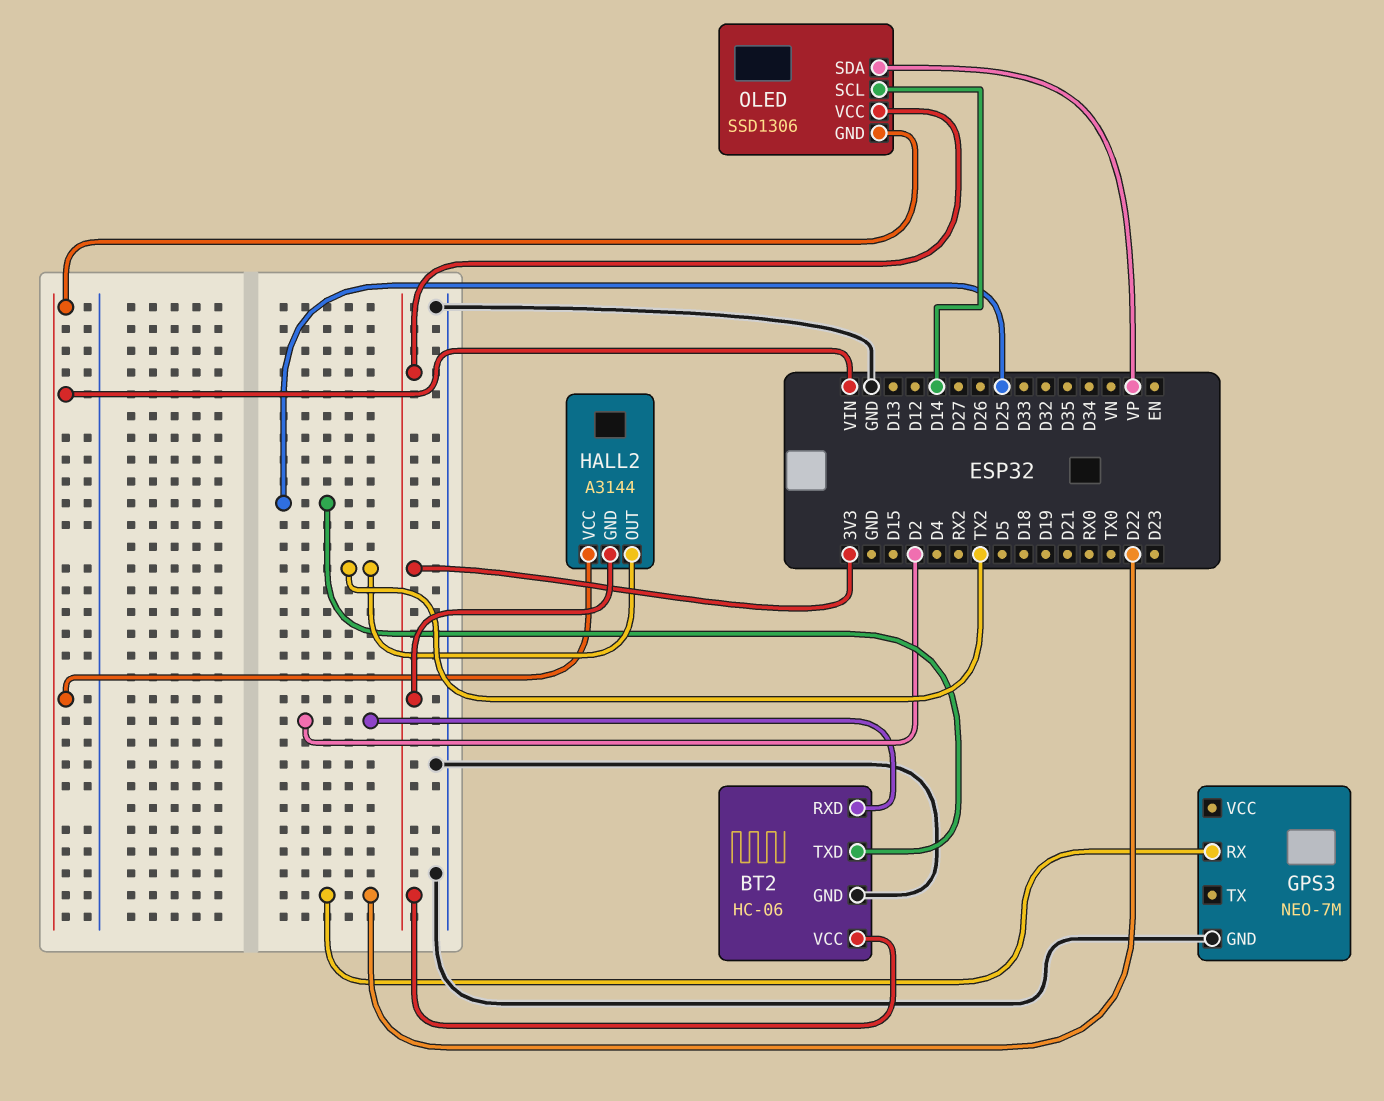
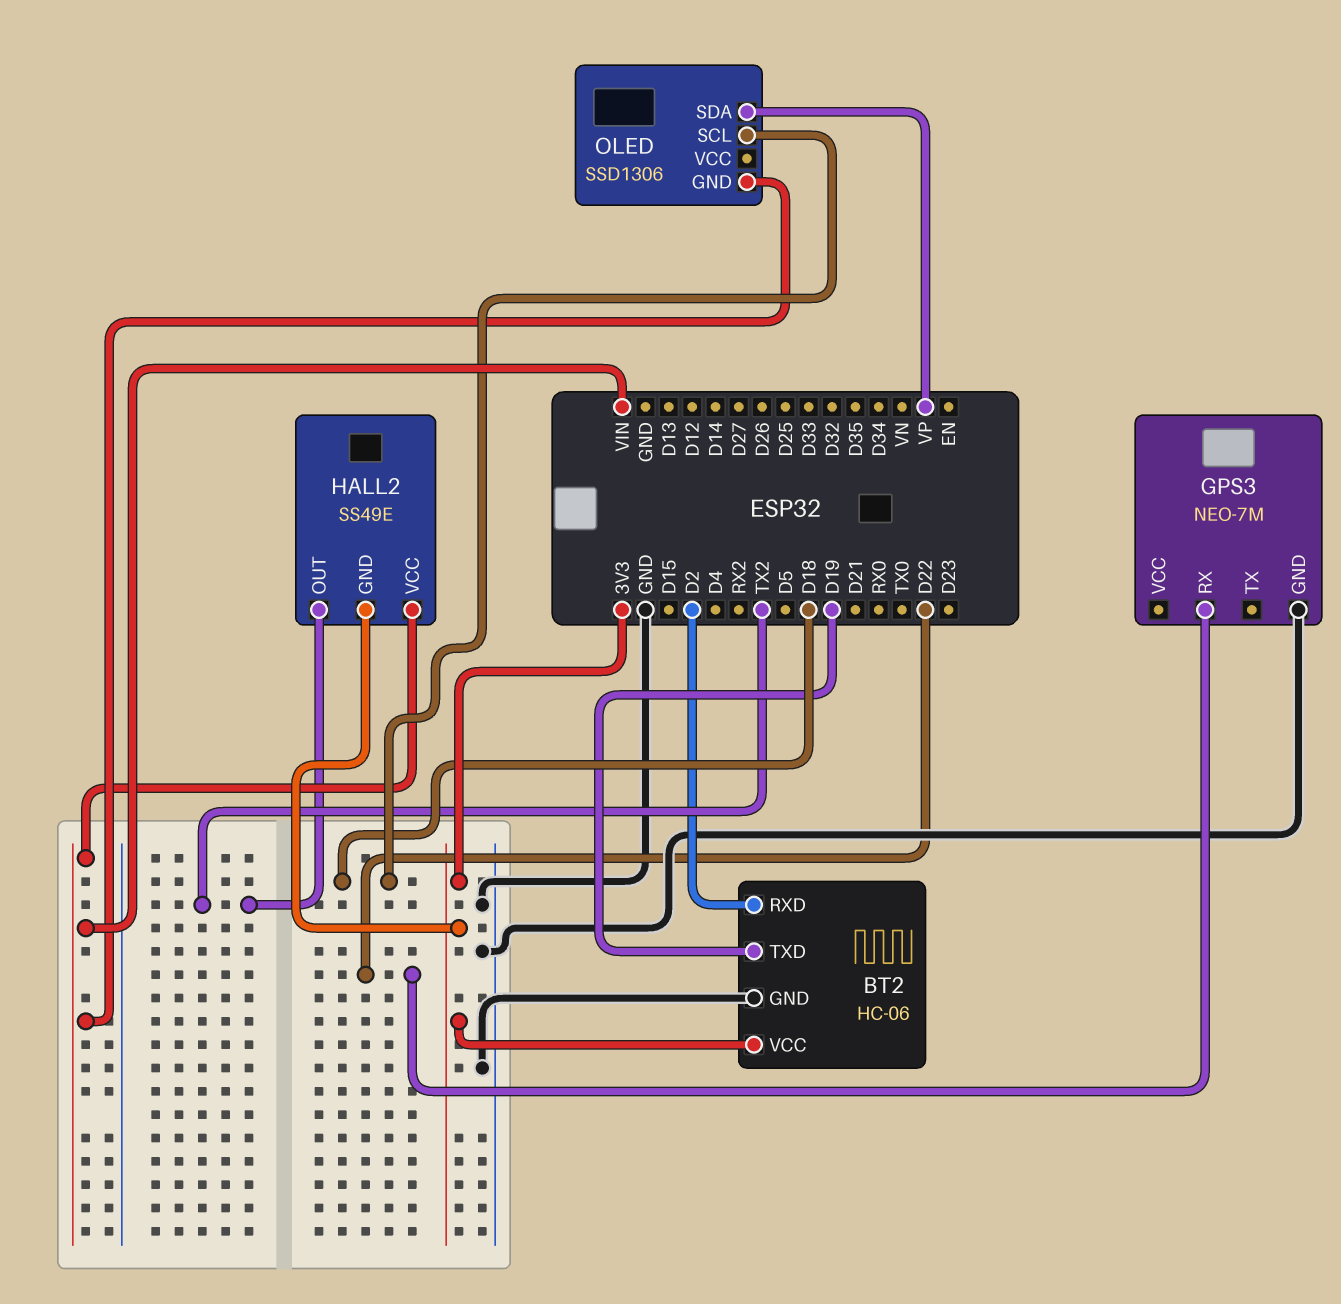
BT2 pin TXD: D25 -> D19
HALL2: A3144 -> SS49E
OLED pin SCL: D14 -> D18
OLED pin VCC: 3V3 -> none

